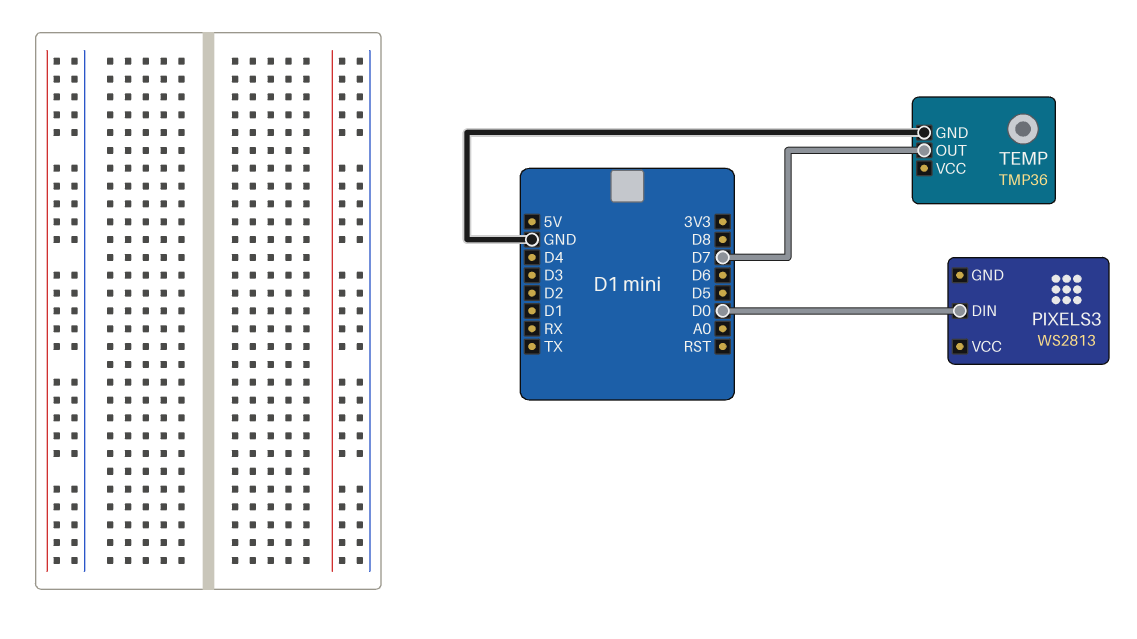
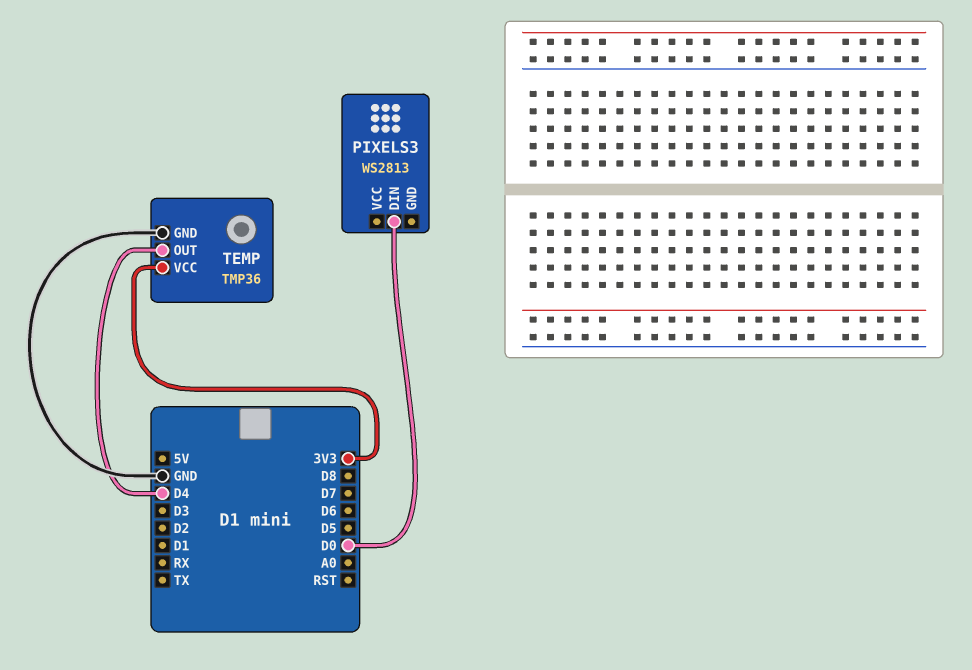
TEMP pin OUT: D7 -> D4
TEMP pin VCC: none -> 3V3

